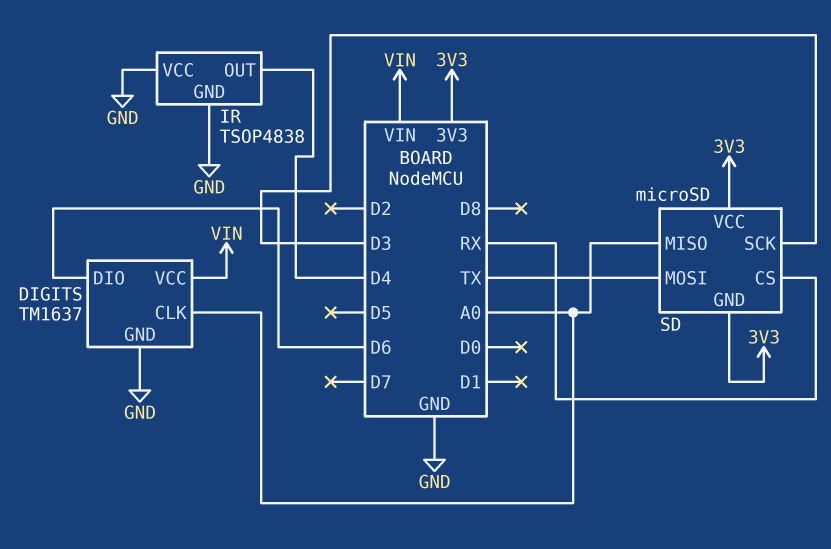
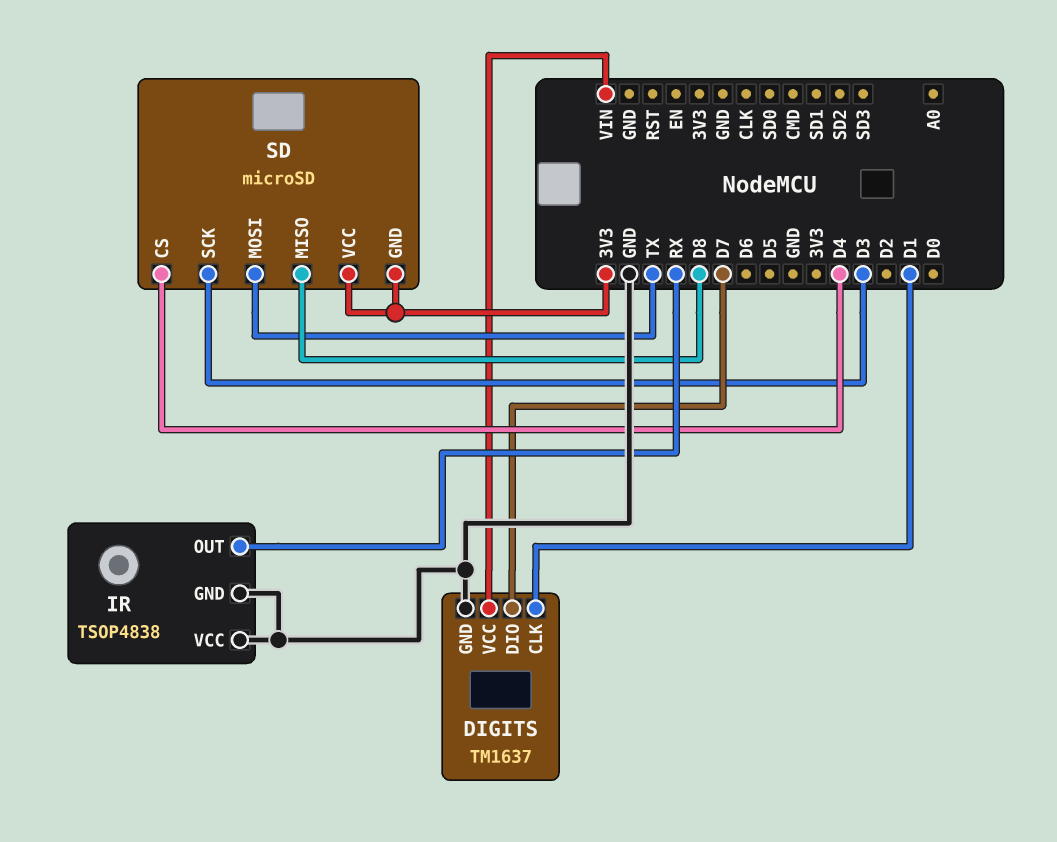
DIGITS pin CLK: A0 -> D1
DIGITS pin DIO: D6 -> D7
IR pin OUT: D4 -> RX
SD pin CS: RX -> D4
SD pin MISO: A0 -> D8

